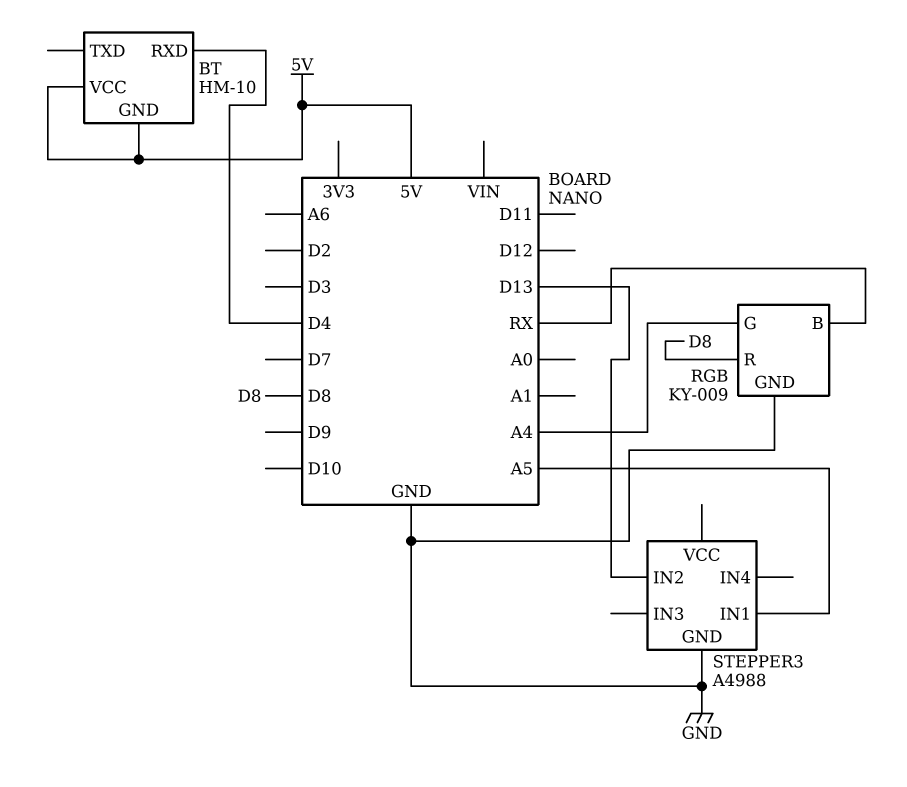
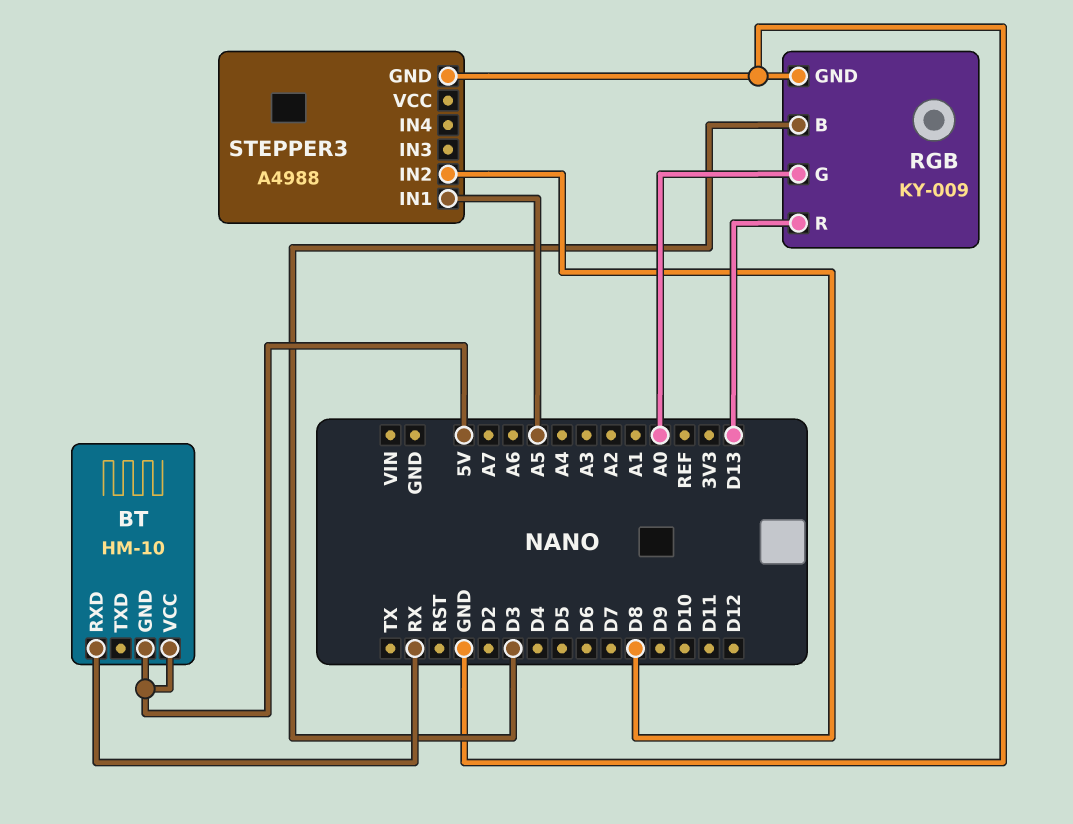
BT pin RXD: D4 -> RX
RGB pin B: RX -> D3
RGB pin G: A4 -> A0
RGB pin R: D8 -> D13
STEPPER3 pin IN2: D13 -> D8

